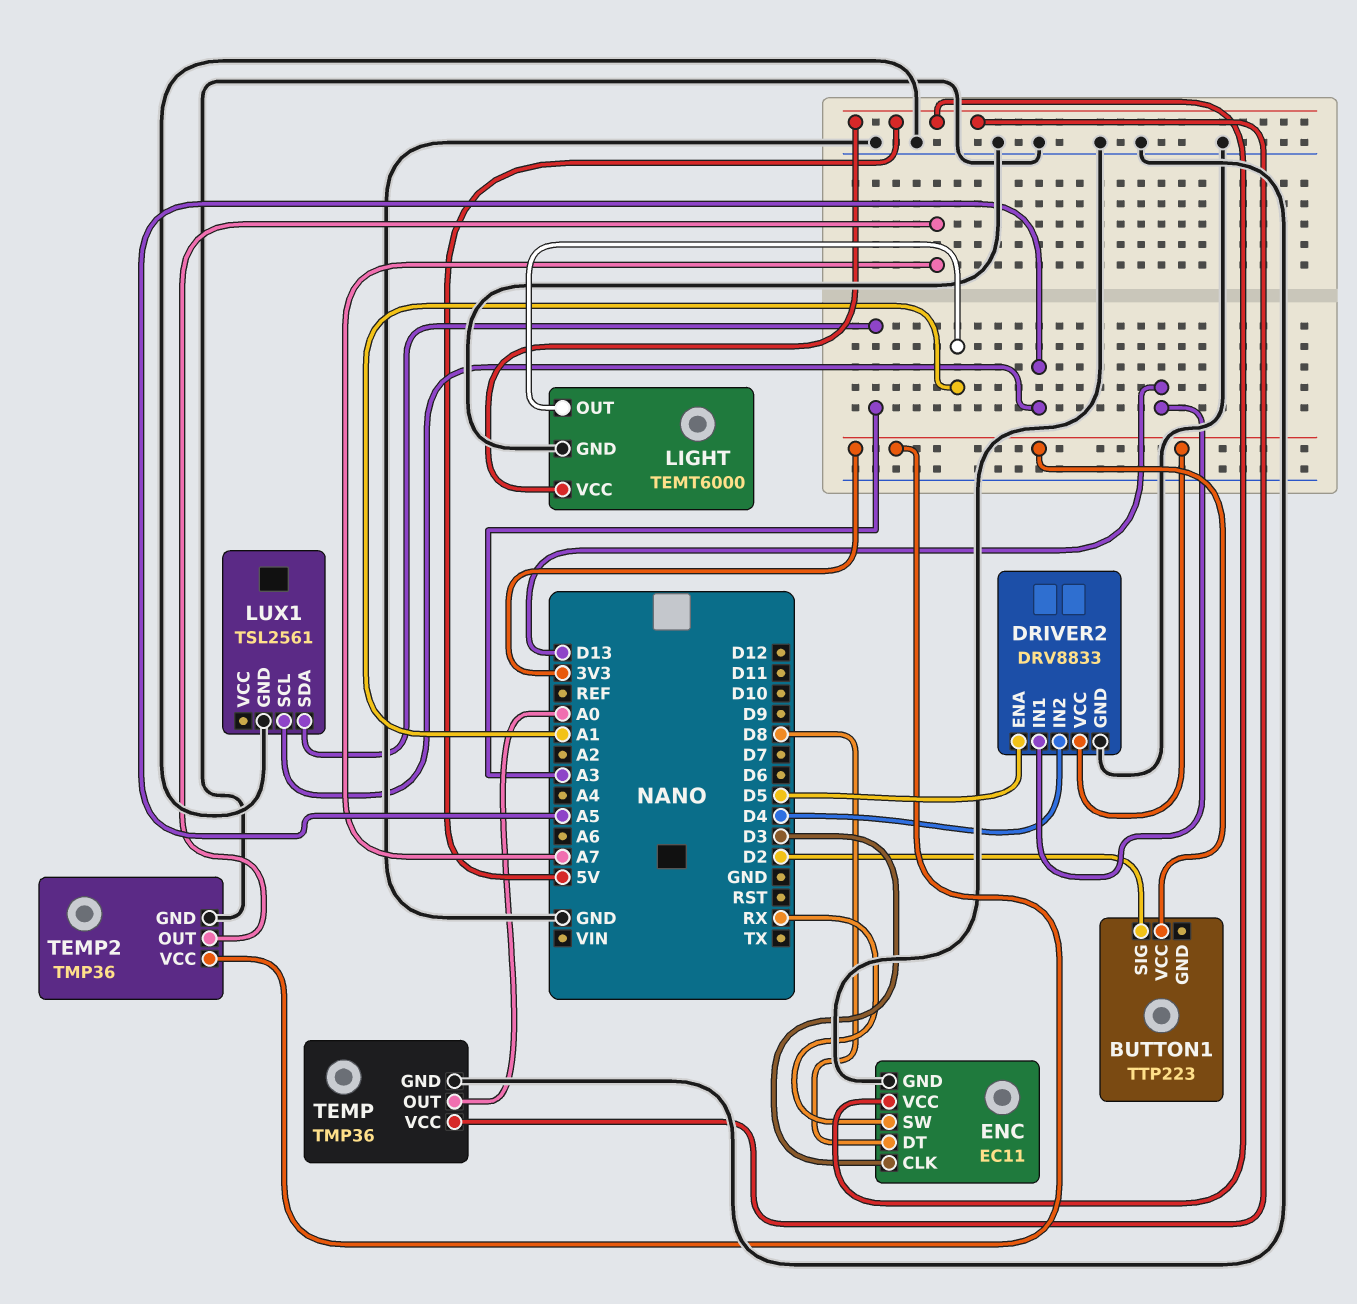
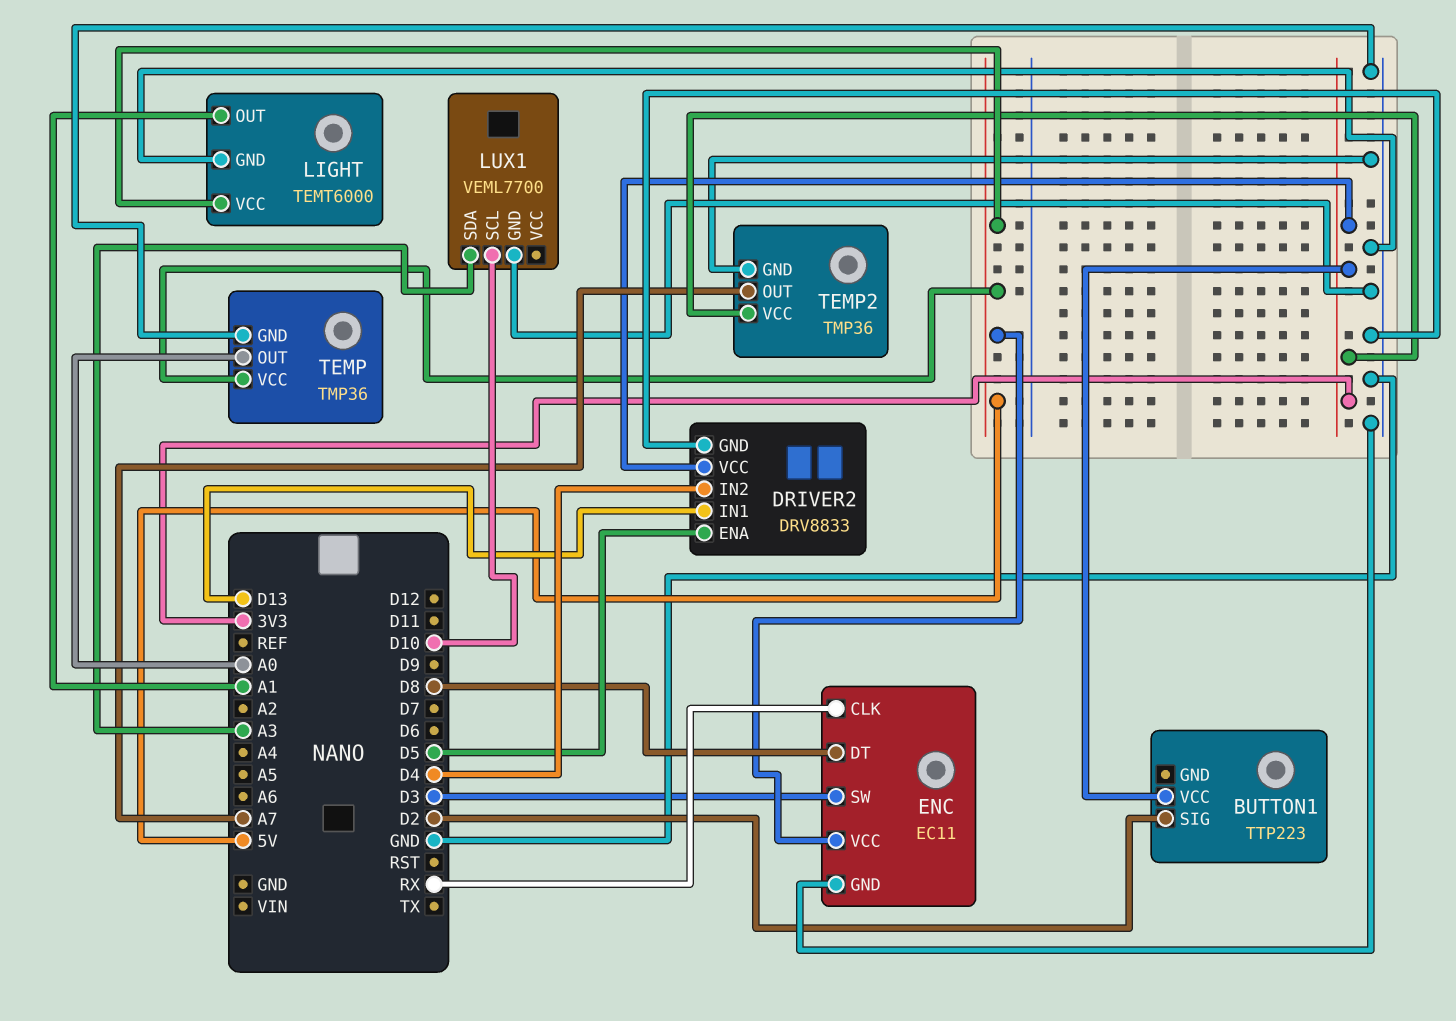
ENC pin CLK: D3 -> RX
ENC pin SW: RX -> D3
LUX1: TSL2561 -> VEML7700
LUX1 pin SCL: A5 -> D10

